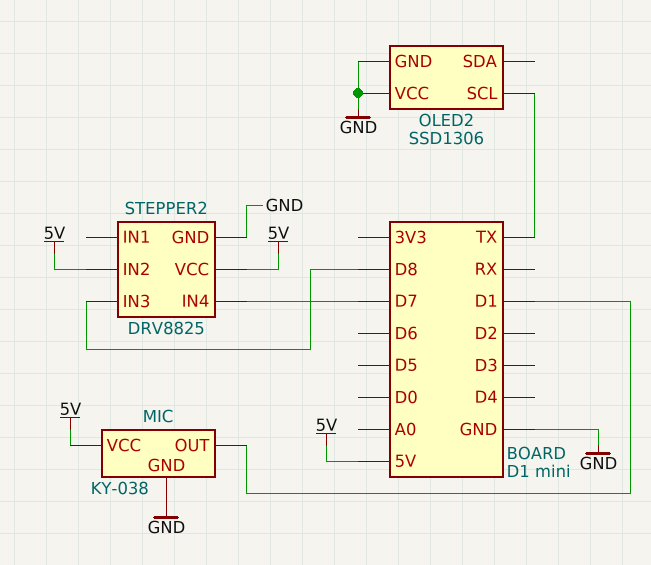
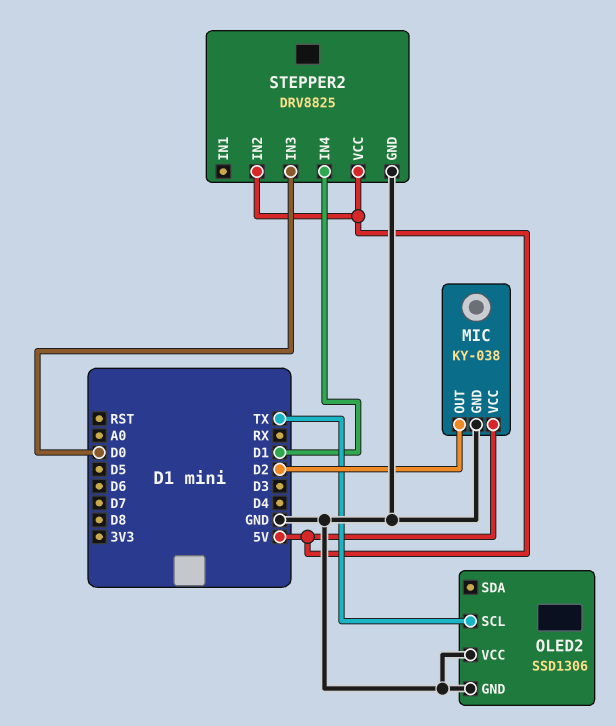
MIC pin OUT: D1 -> D2
STEPPER2 pin IN3: D8 -> D0
STEPPER2 pin IN4: D7 -> D1

